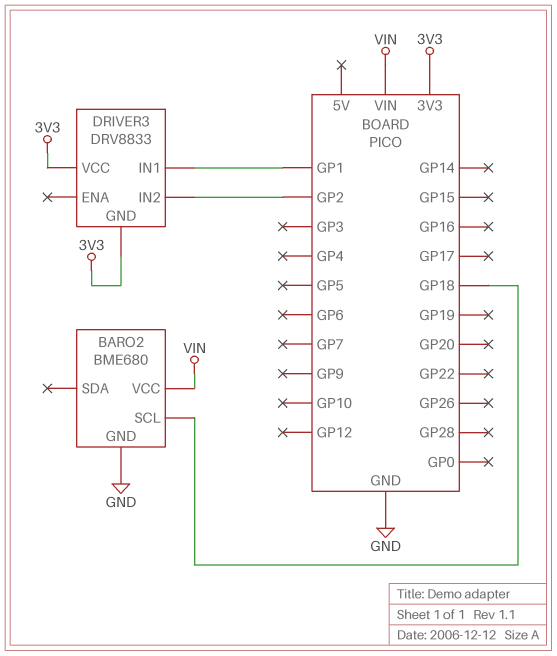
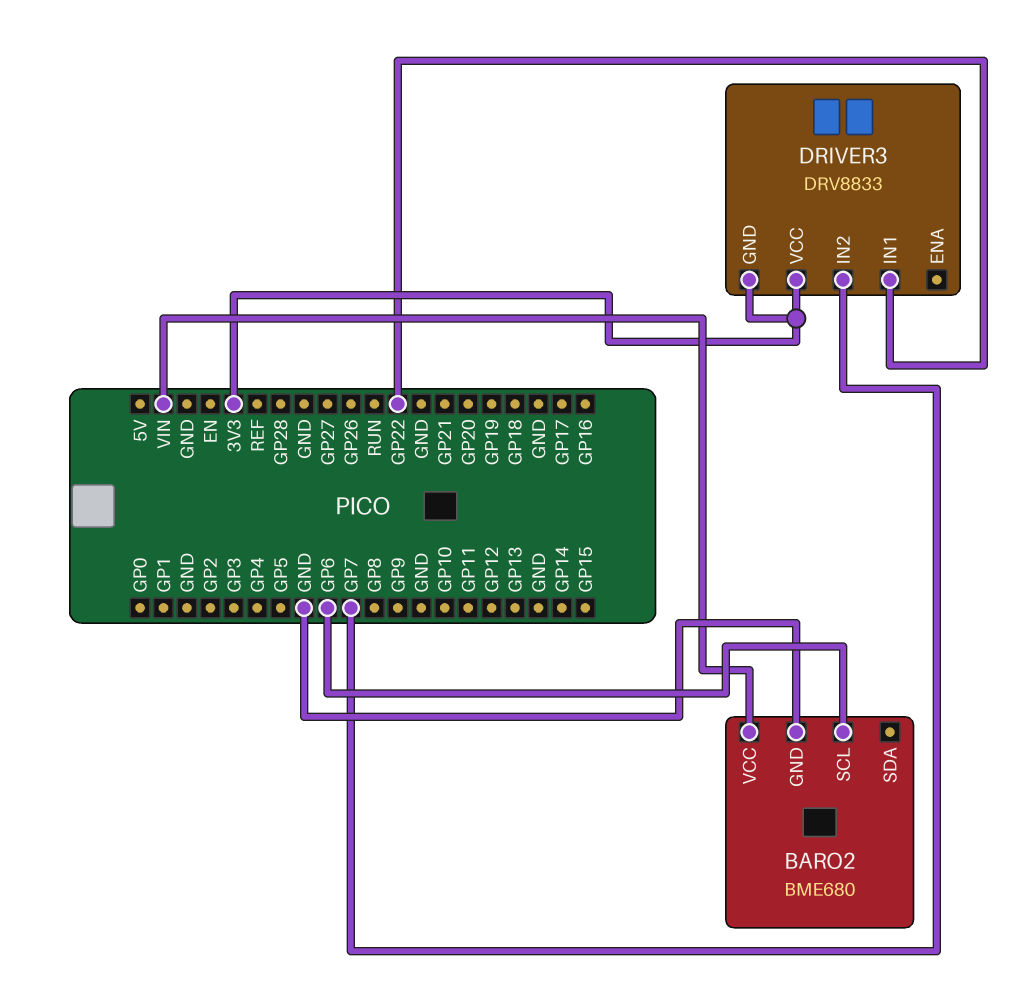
BARO2 pin SCL: GP18 -> GP6
DRIVER3 pin IN1: GP1 -> GP22
DRIVER3 pin IN2: GP2 -> GP7

